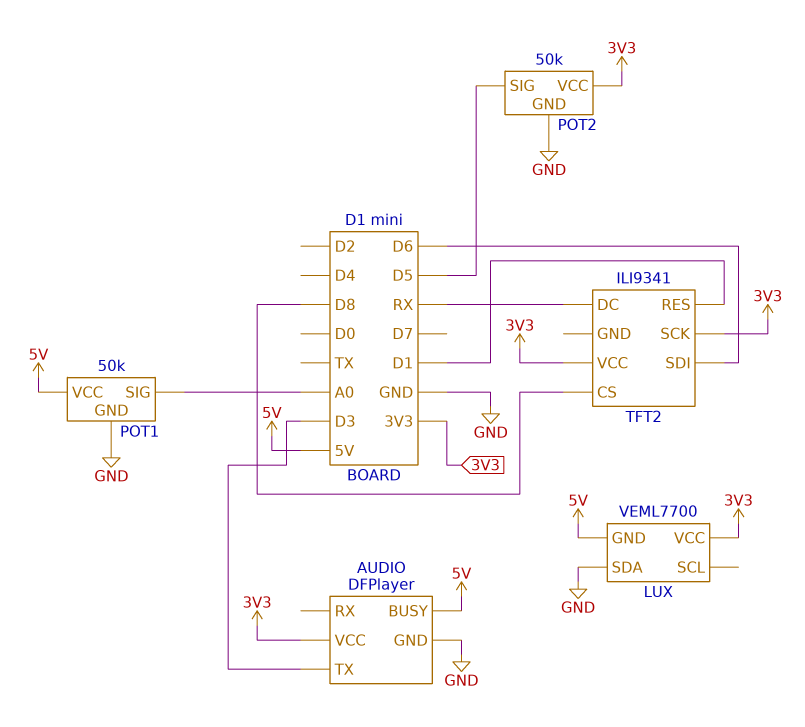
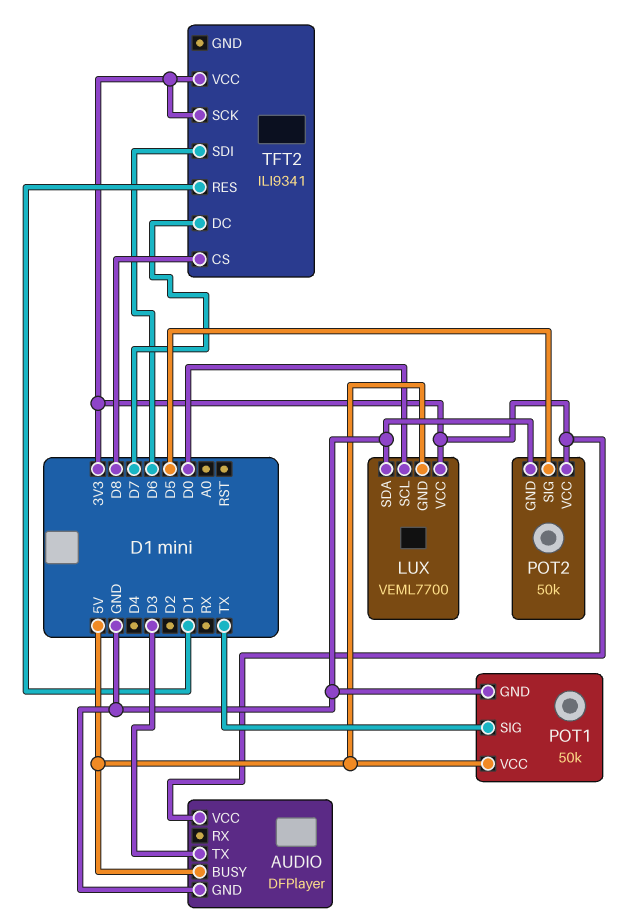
LUX pin SCL: none -> D0
POT1 pin SIG: A0 -> TX
TFT2 pin DC: RX -> D7

